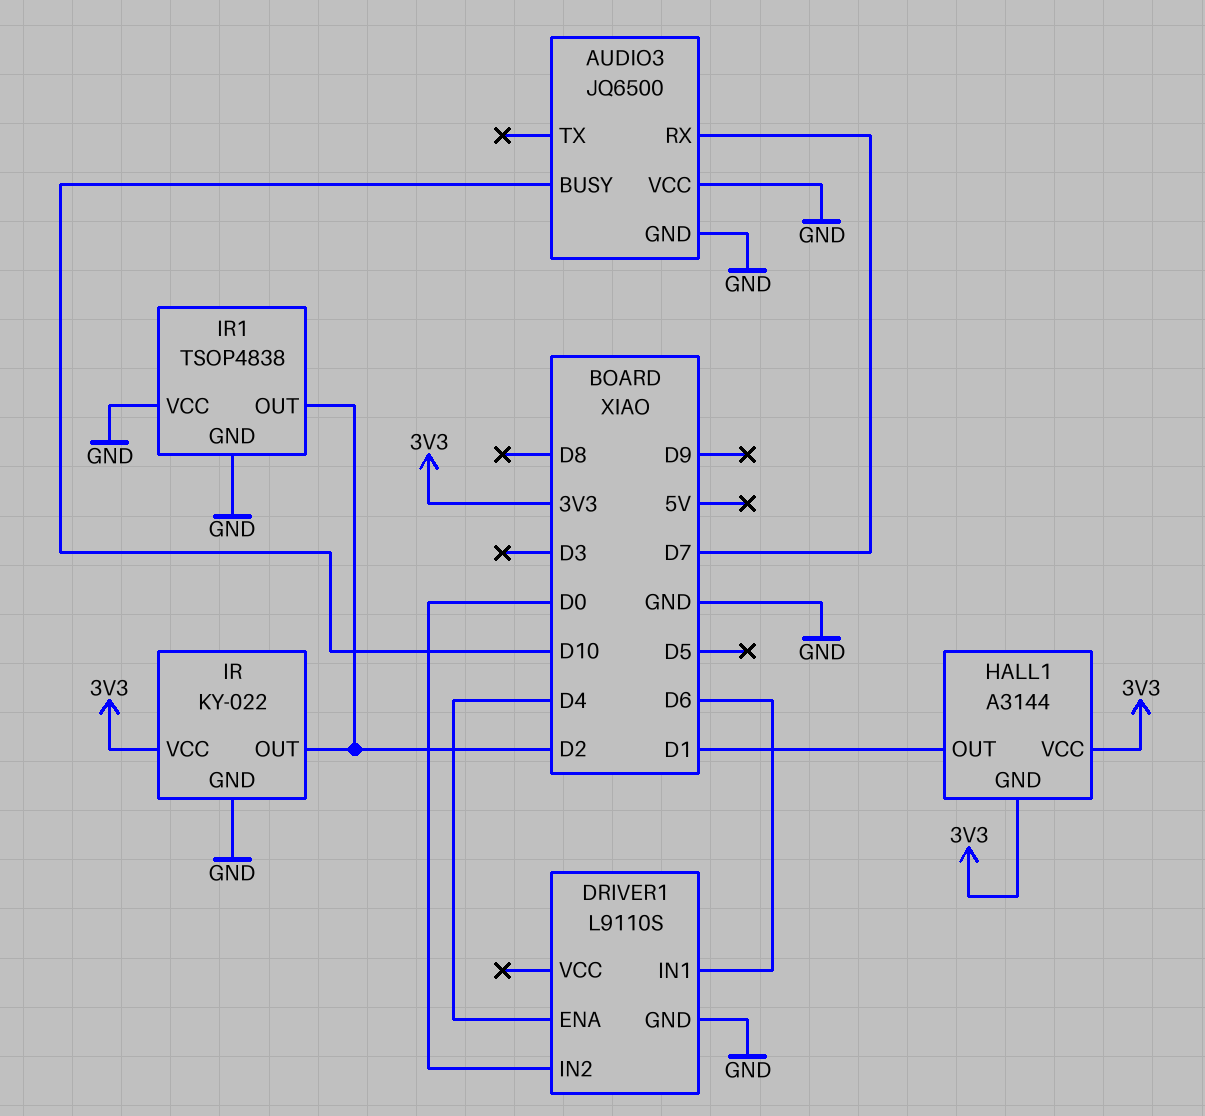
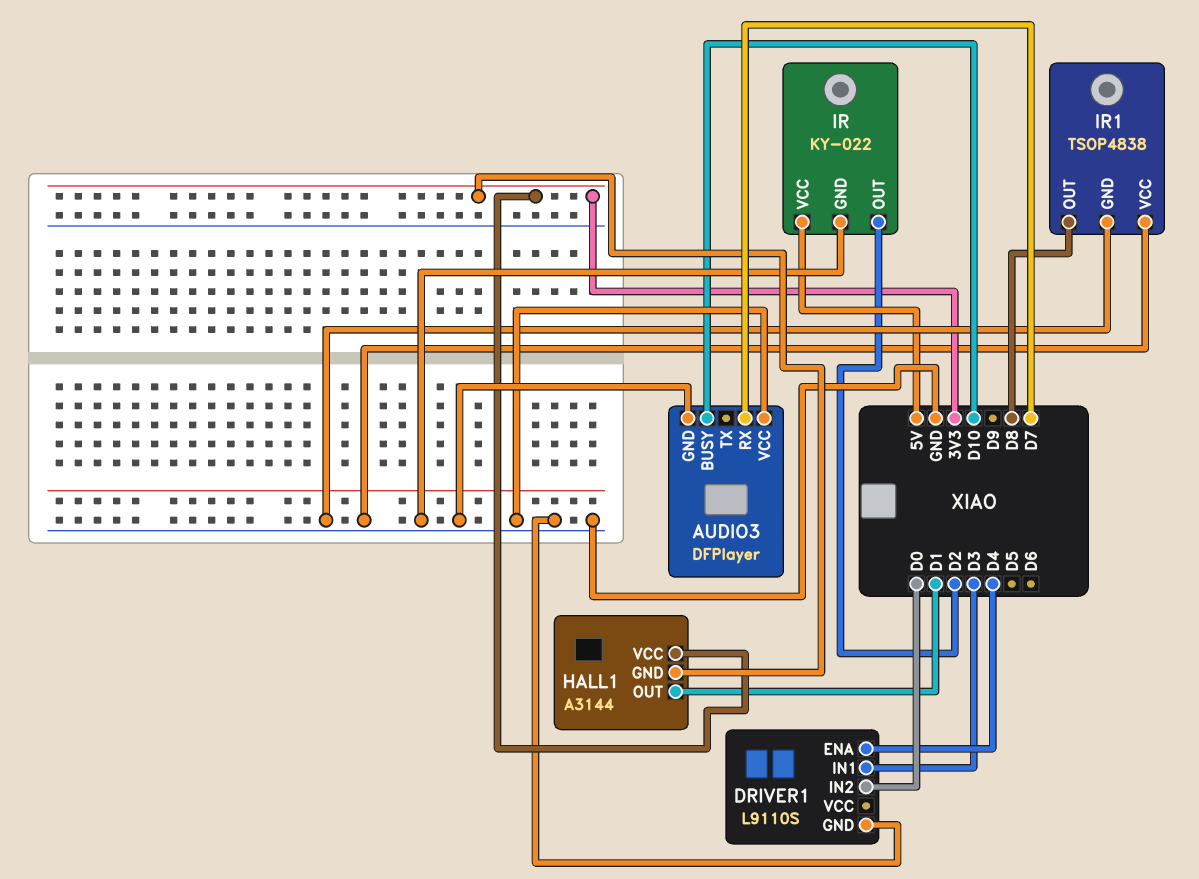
AUDIO3: JQ6500 -> DFPlayer
DRIVER1 pin IN1: D6 -> D3
IR pin VCC: 3V3 -> 5V
IR1 pin OUT: D2 -> D8

